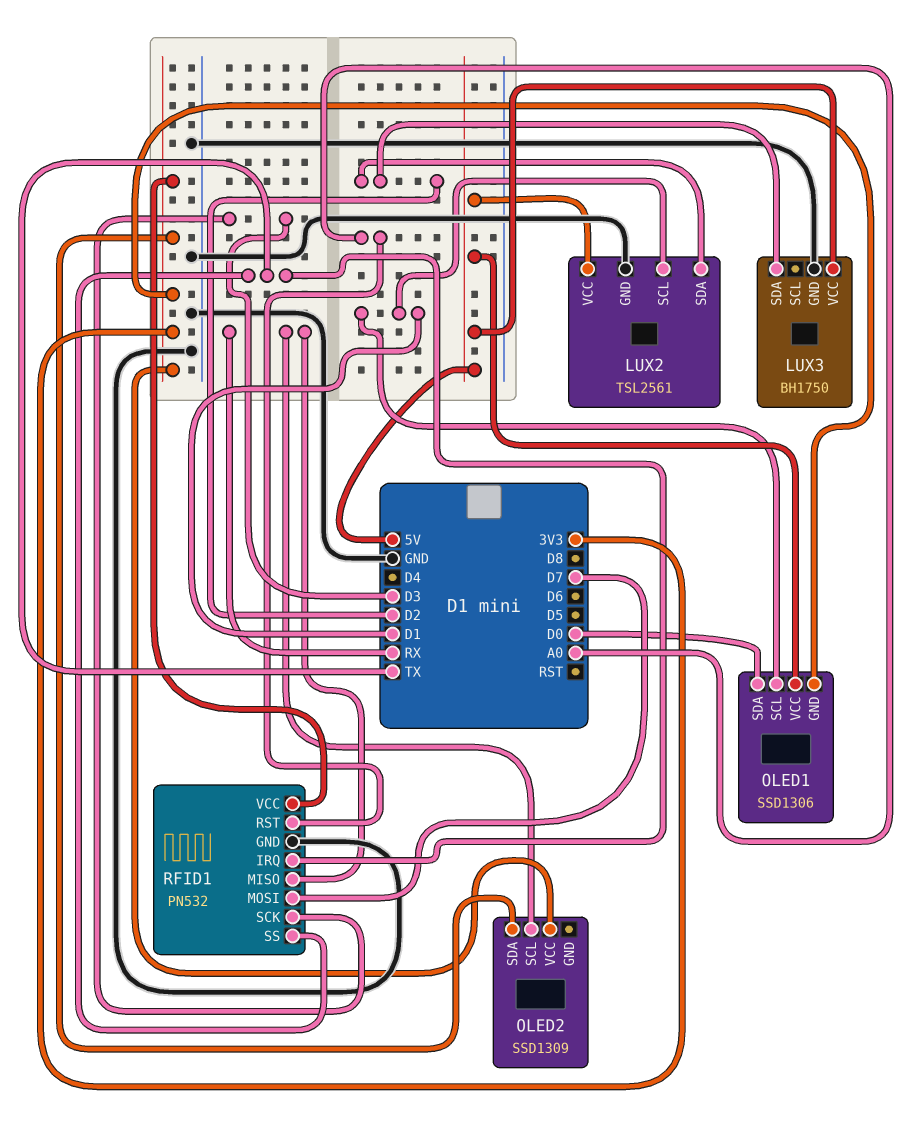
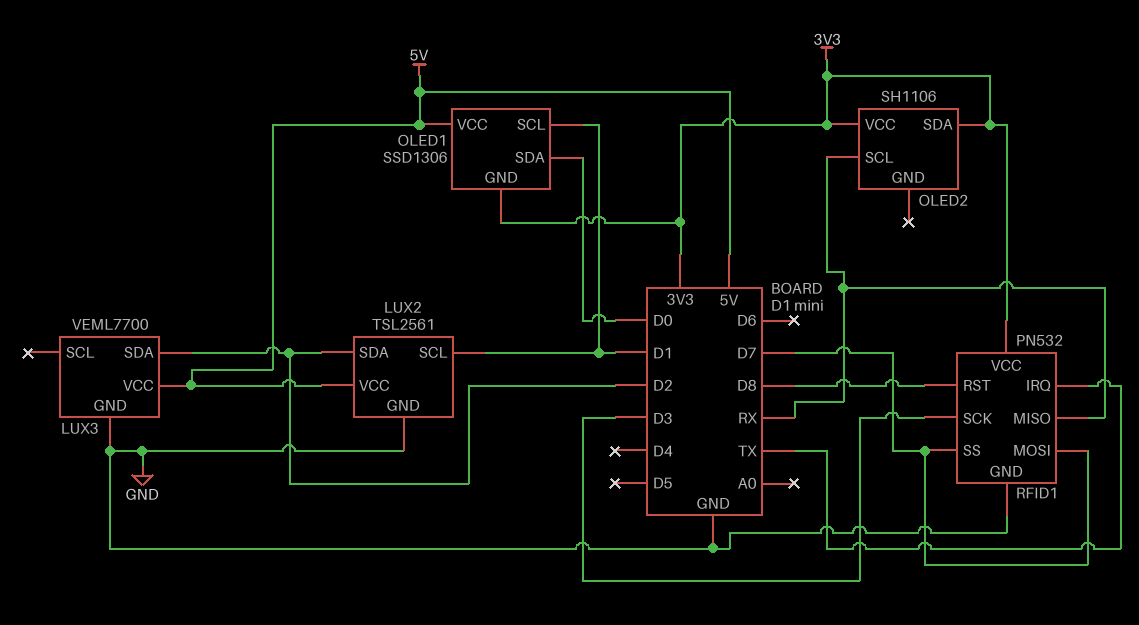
LUX3: BH1750 -> VEML7700
OLED2: SSD1309 -> SH1106
RFID1 pin RST: A0 -> D8
RFID1 pin SS: TX -> D7

